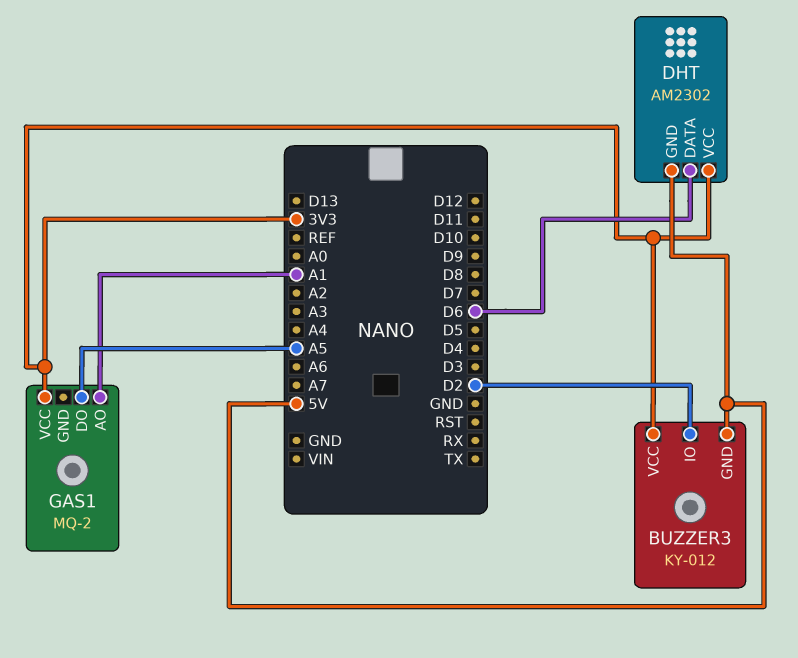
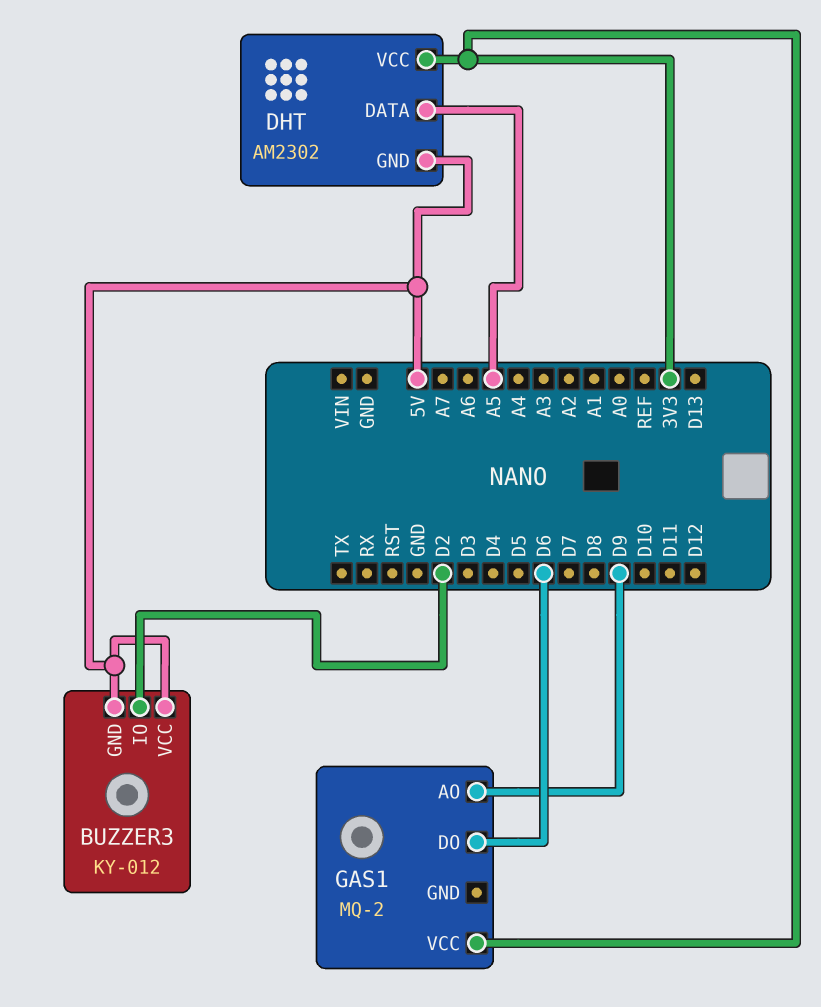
BUZZER3 pin VCC: 3V3 -> 5V
DHT pin DATA: D6 -> A5
GAS1 pin AO: A1 -> D9
GAS1 pin DO: A5 -> D6

